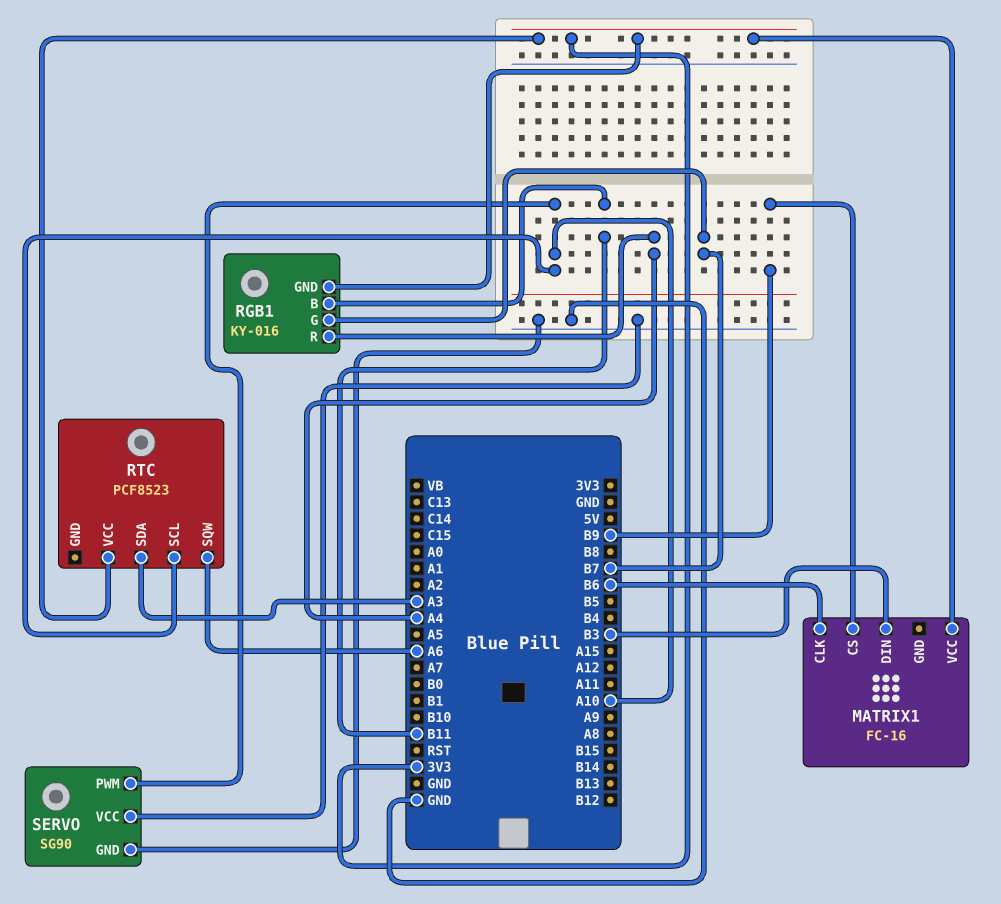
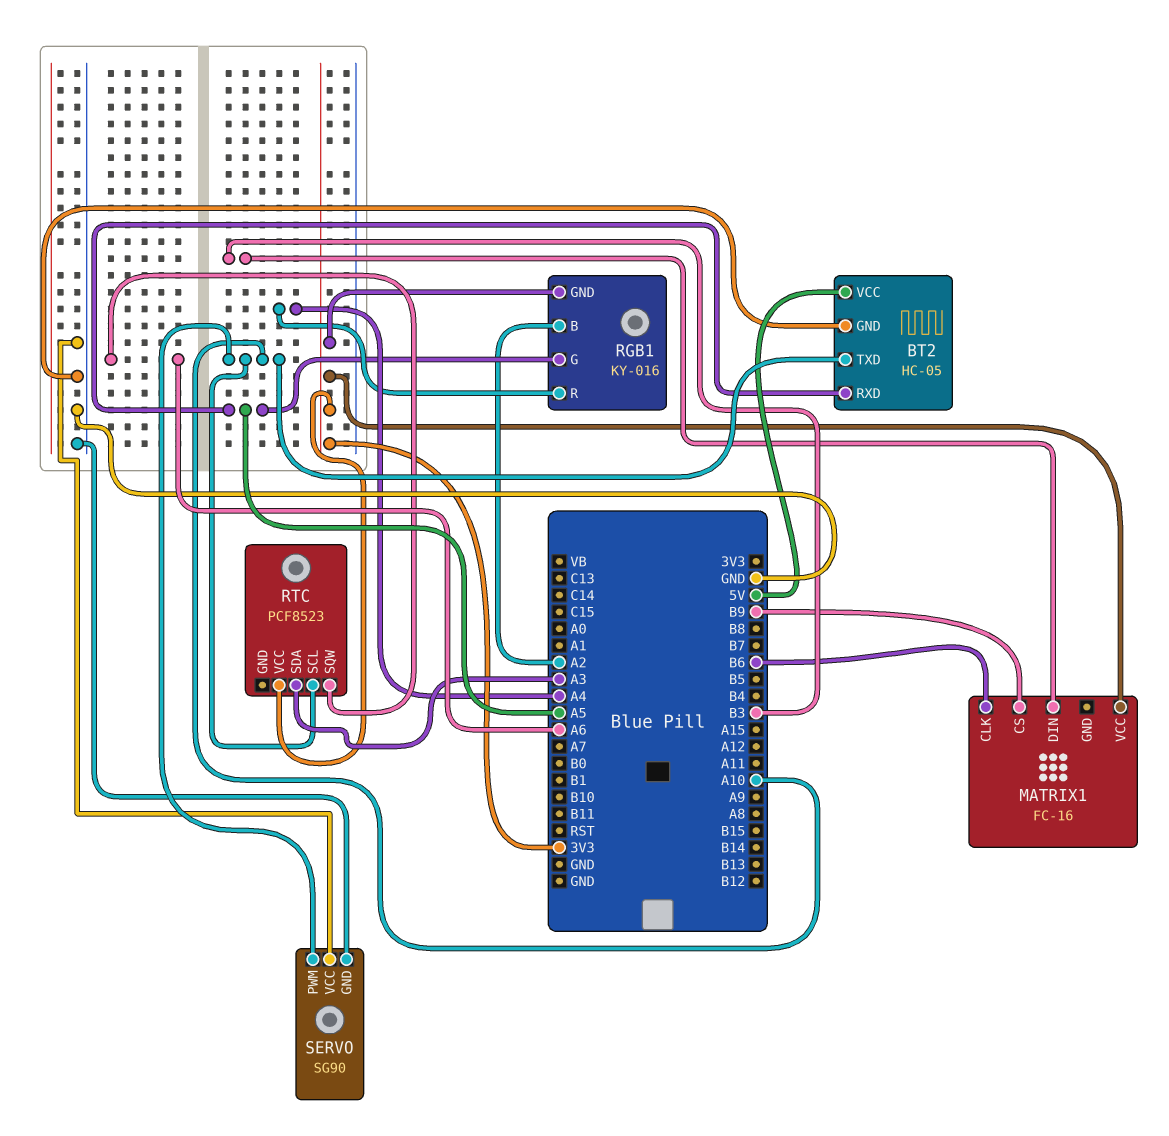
BT2: none -> HC-05
BT2 pin GND: none -> GND
BT2 pin RXD: none -> A5
BT2 pin TXD: none -> A10
BT2 pin VCC: none -> 5V
RGB1 pin B: B11 -> A2
RGB1 pin G: B7 -> A5

